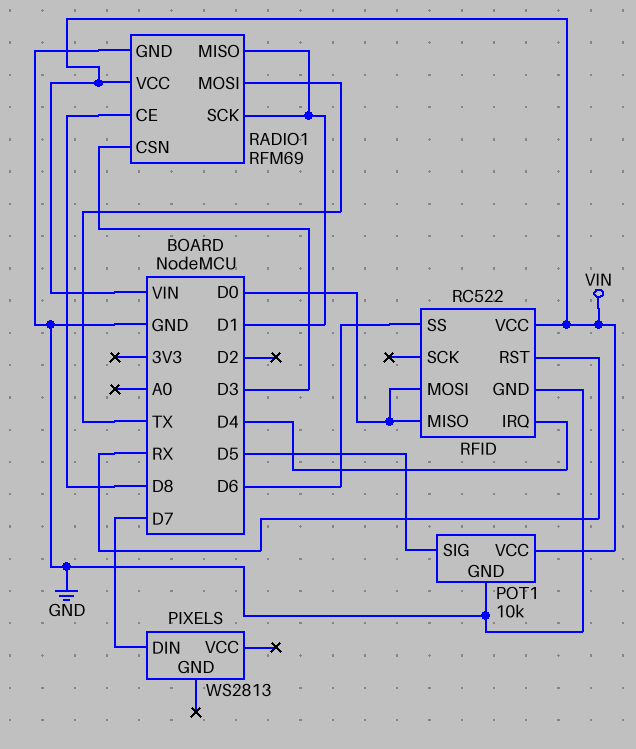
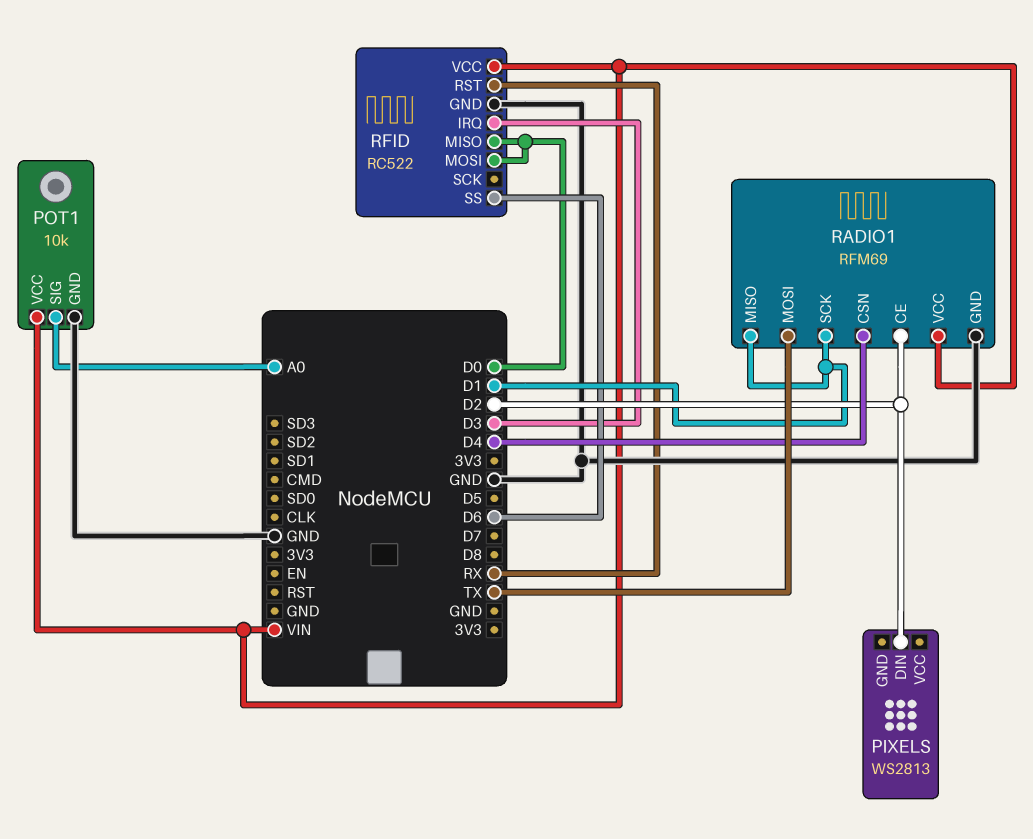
PIXELS pin DIN: D7 -> D2
POT1 pin SIG: D5 -> A0
RADIO1 pin CE: D8 -> D2
RADIO1 pin CSN: D3 -> D4
RFID pin IRQ: D4 -> D3

